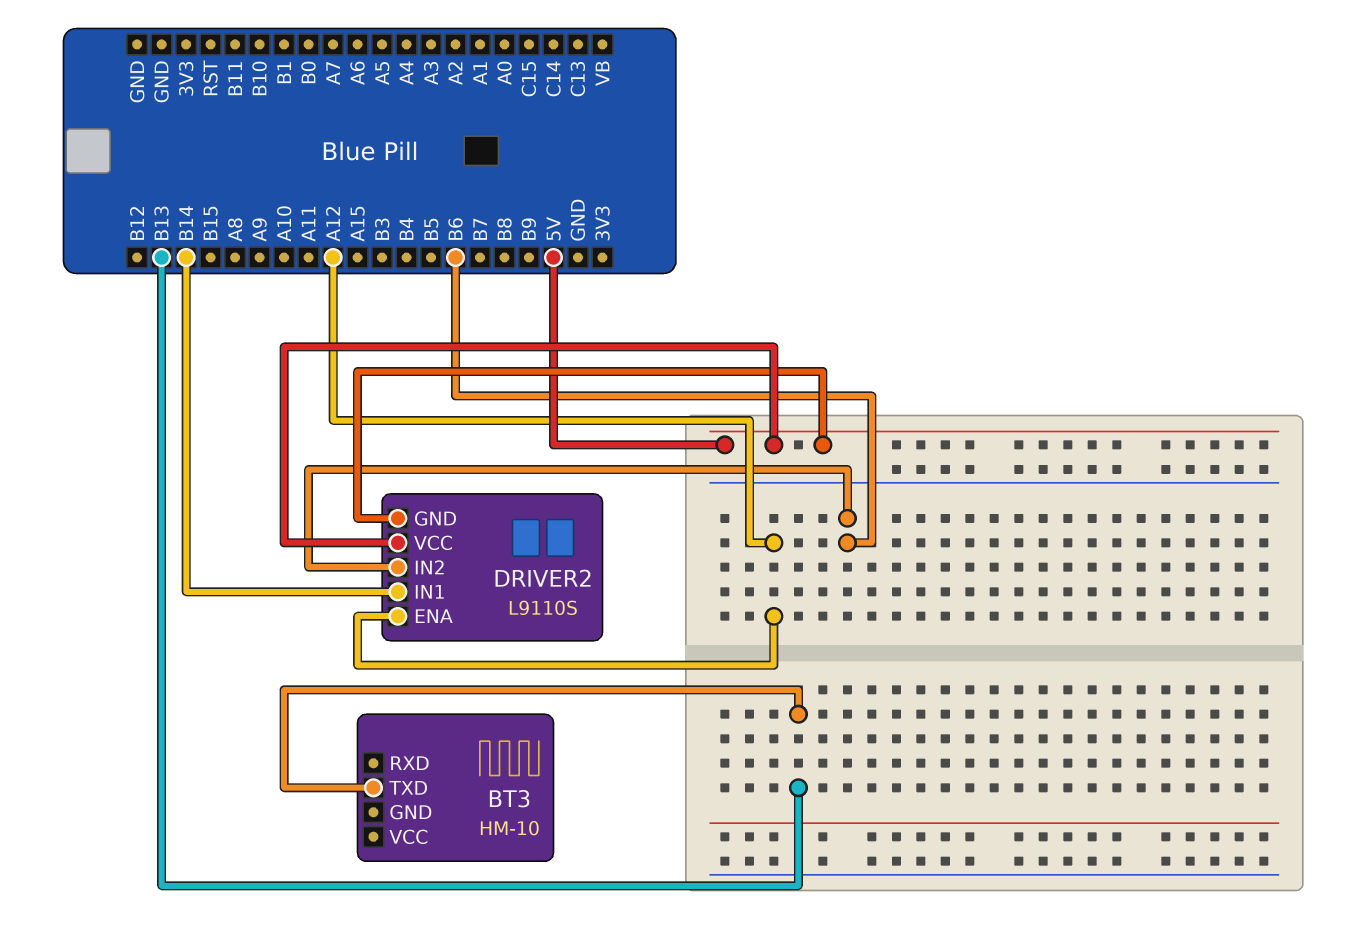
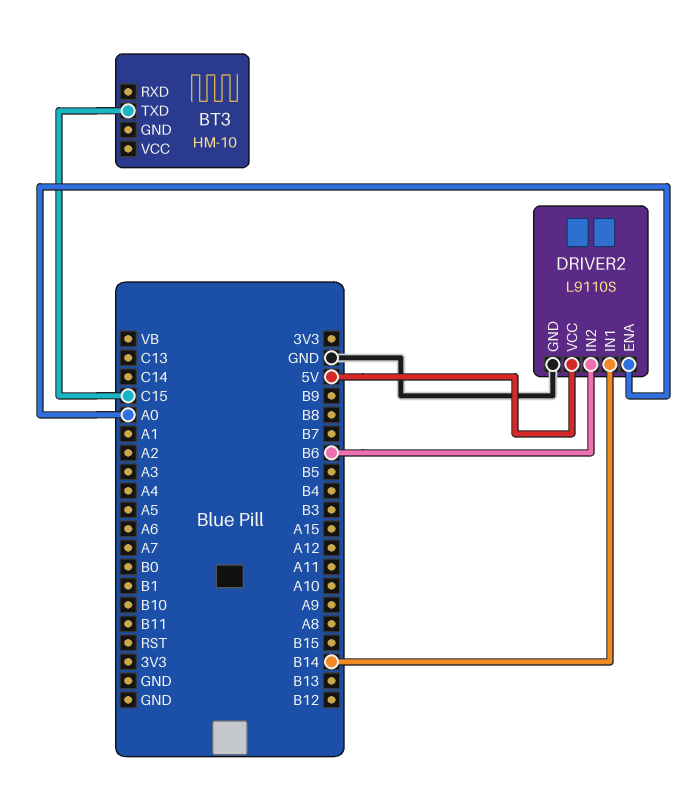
BT3 pin TXD: B13 -> C15
DRIVER2 pin ENA: A12 -> A0
DRIVER2 pin GND: 5V -> GND

